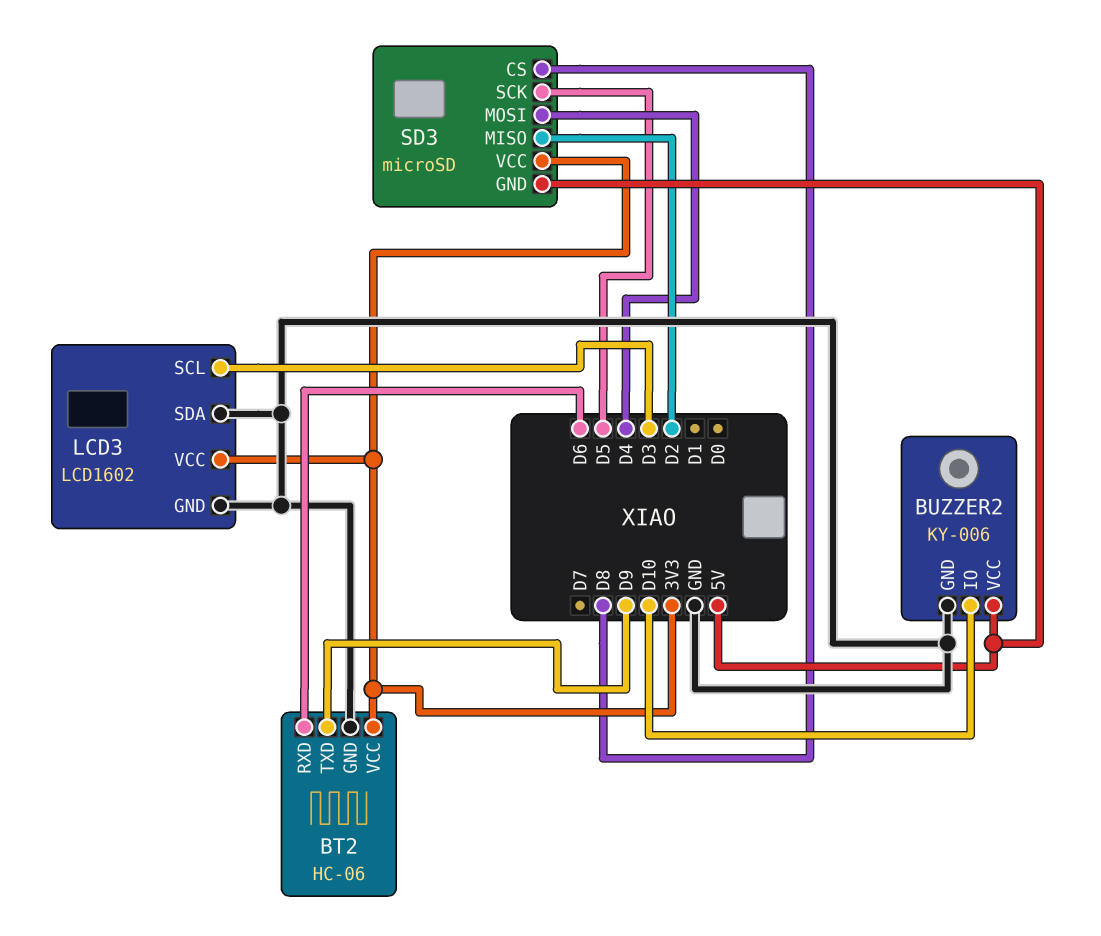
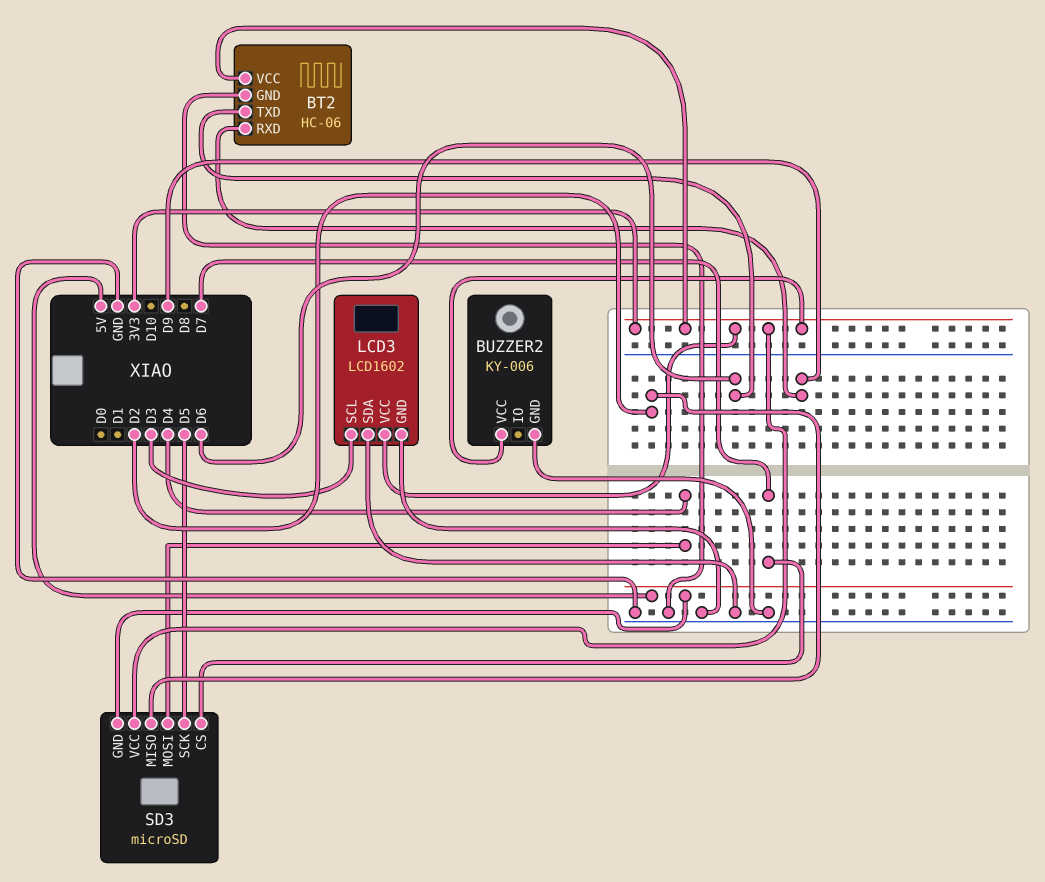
BT2 pin RXD: D6 -> D9
BT2 pin TXD: D9 -> D6
BUZZER2 pin IO: D10 -> none
BUZZER2 pin VCC: 5V -> 3V3
SD3 pin CS: D8 -> D7

